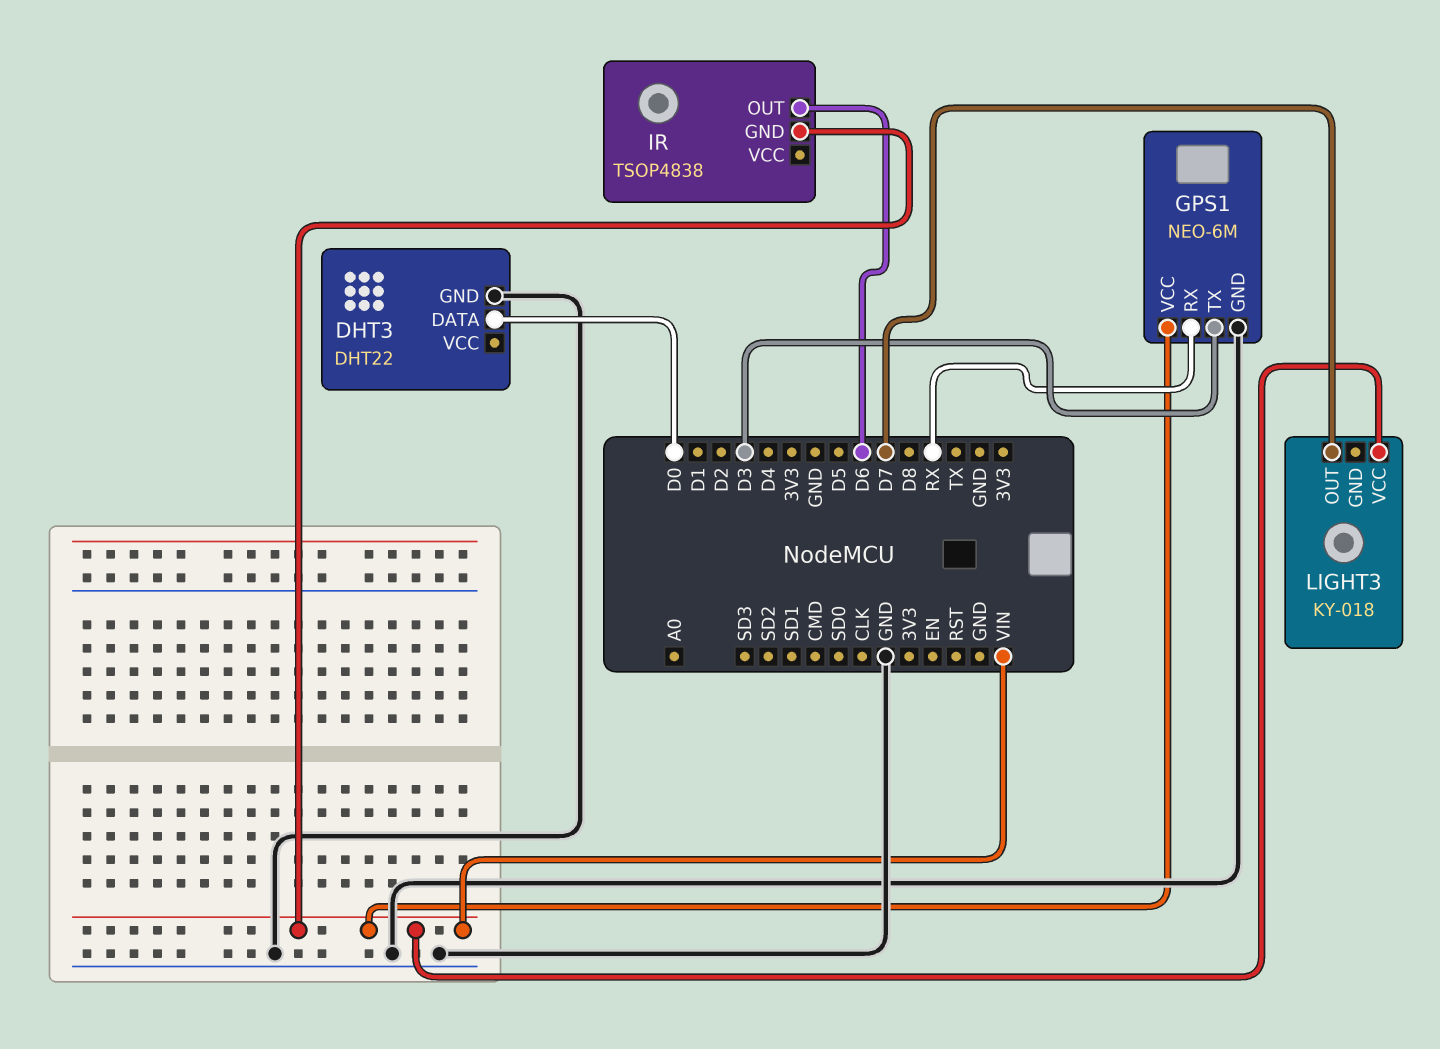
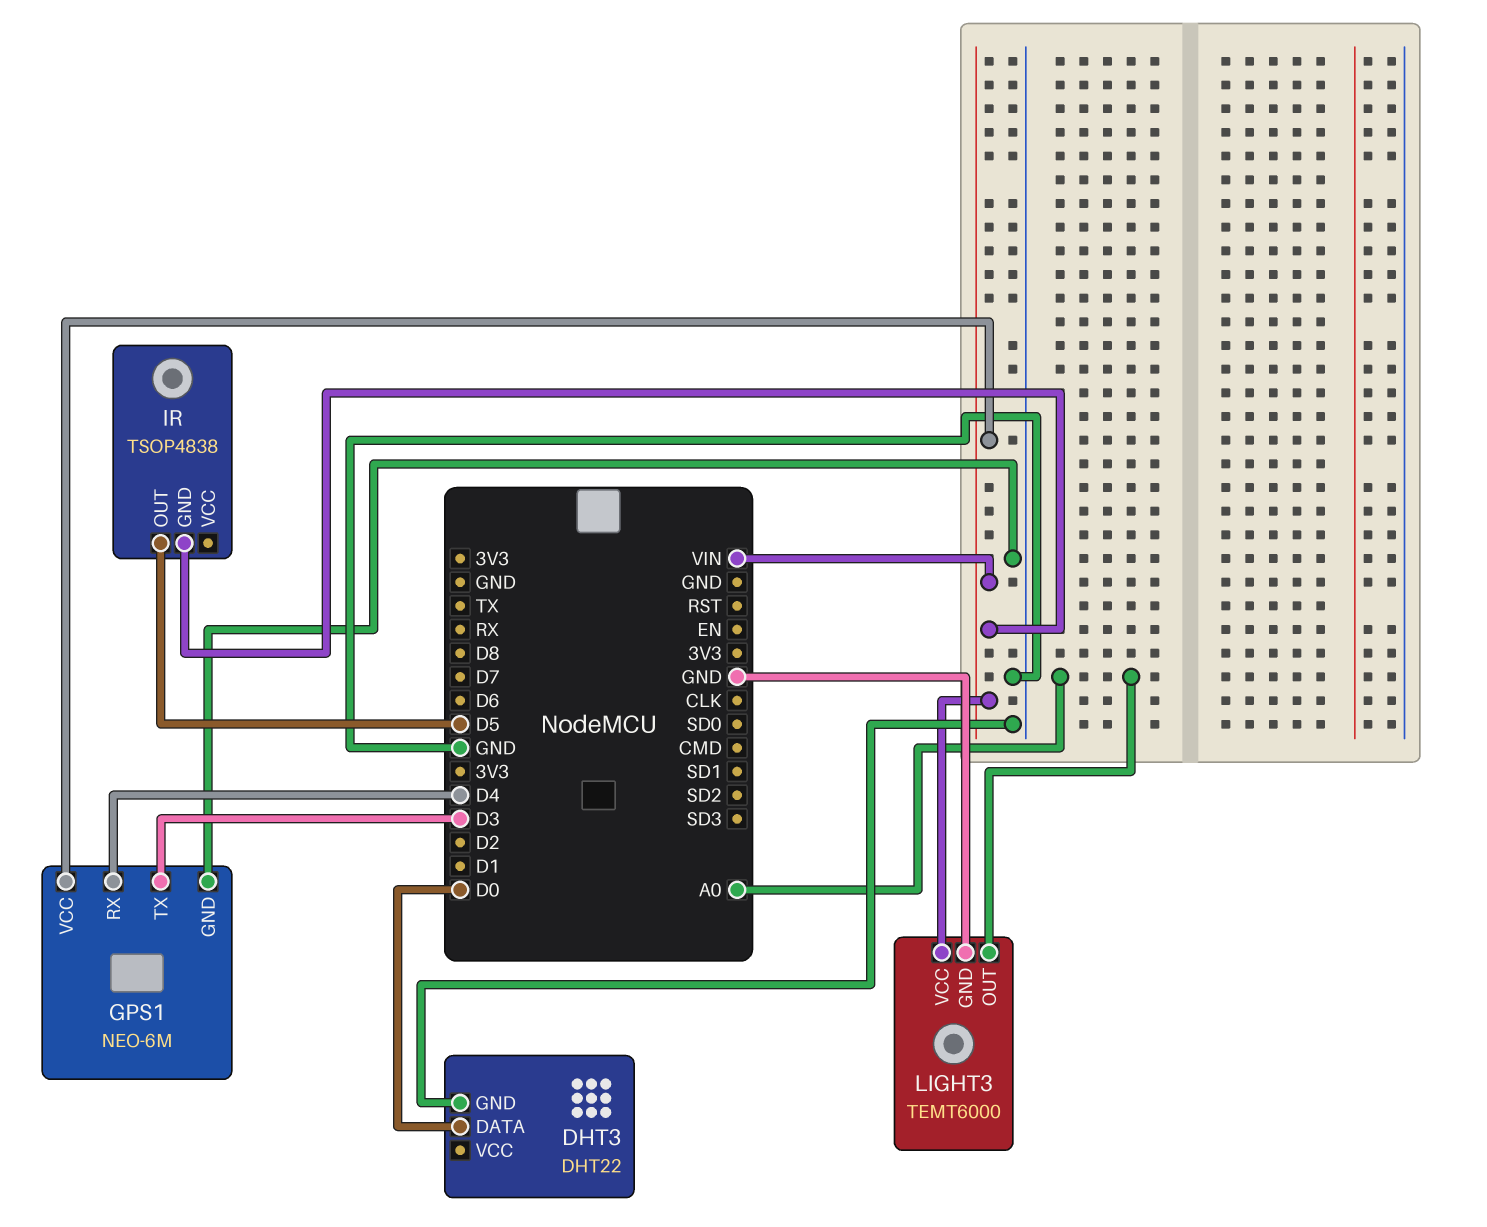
GPS1 pin RX: RX -> D4
IR pin OUT: D6 -> D5
LIGHT3: KY-018 -> TEMT6000
LIGHT3 pin GND: none -> GND
LIGHT3 pin OUT: D7 -> A0

